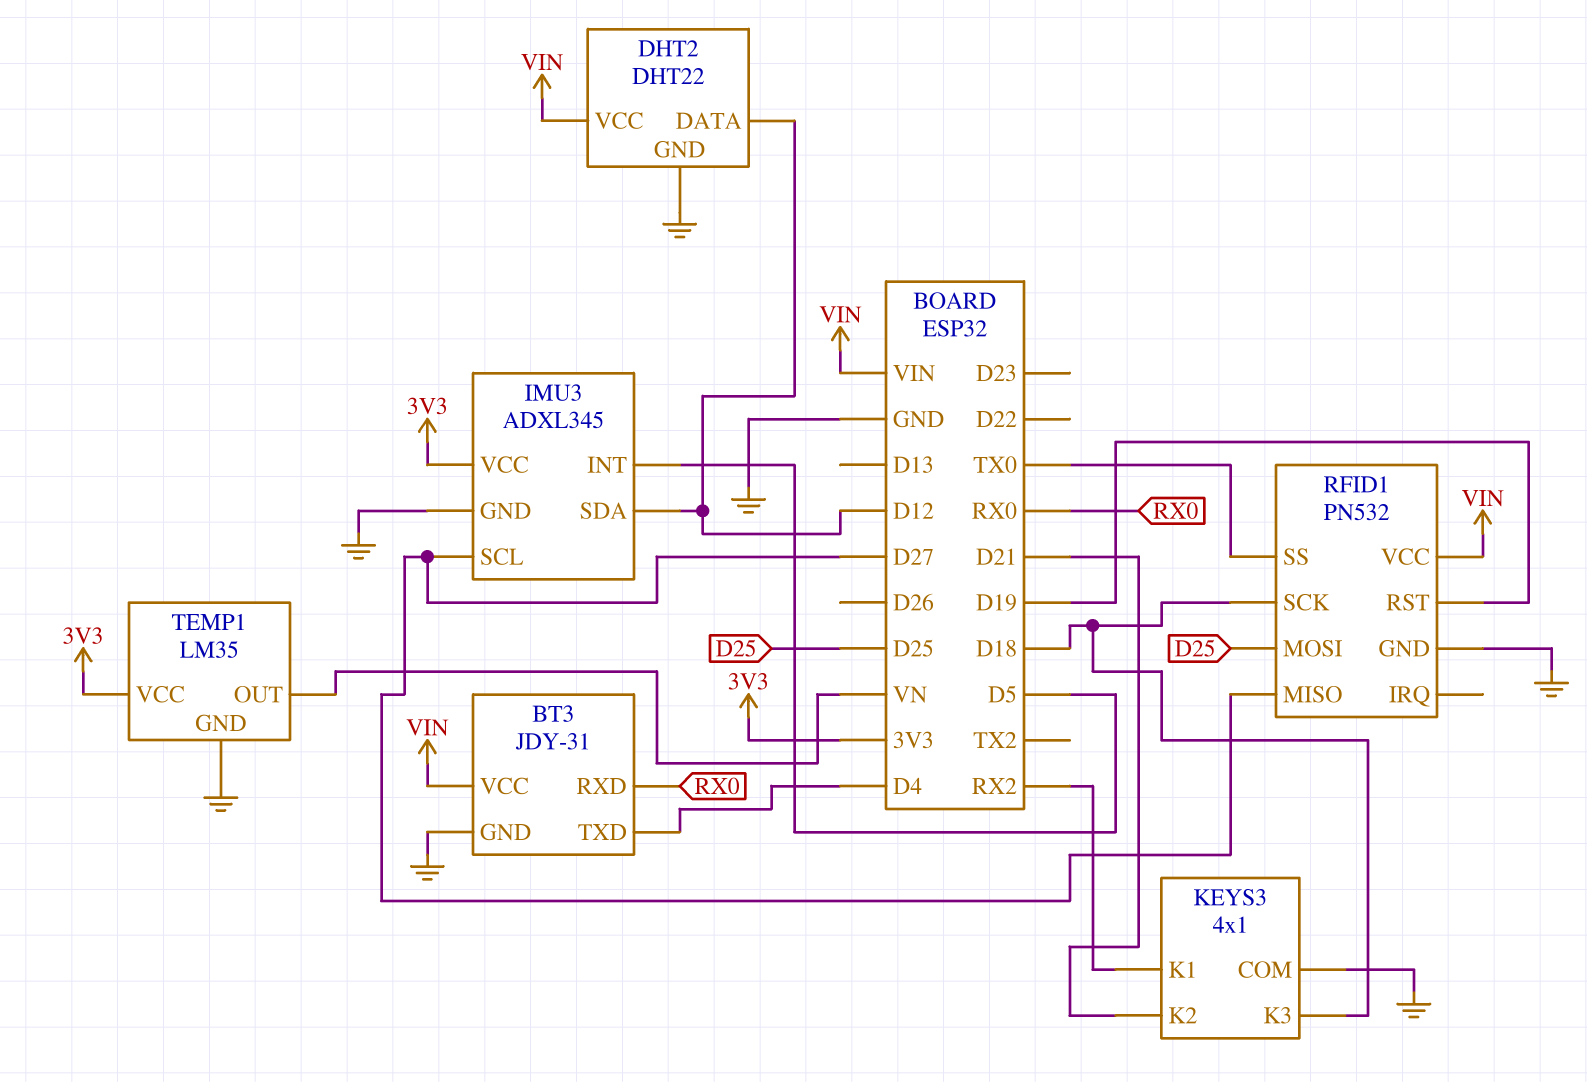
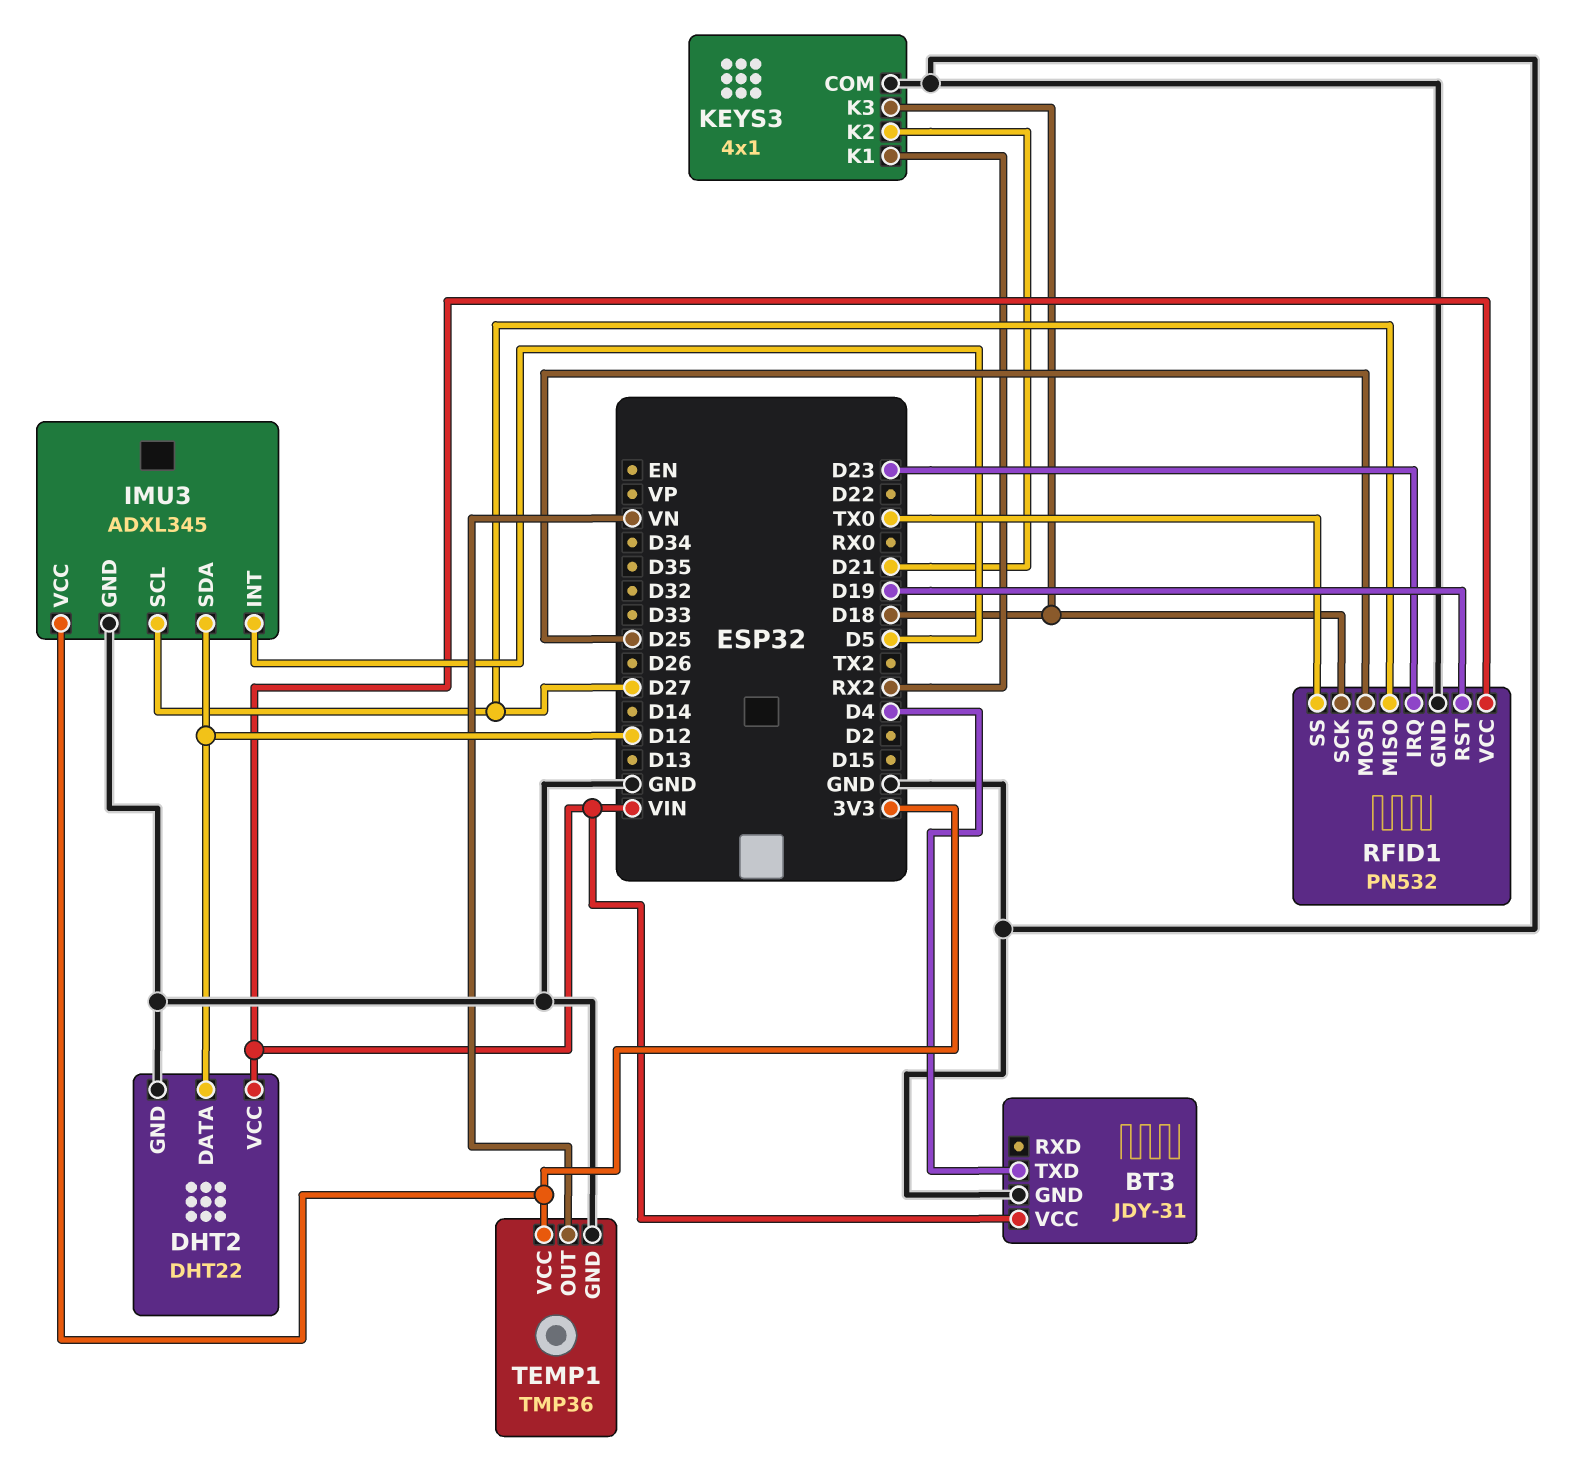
BT3 pin RXD: RX0 -> none
RFID1 pin IRQ: none -> D23
TEMP1: LM35 -> TMP36

